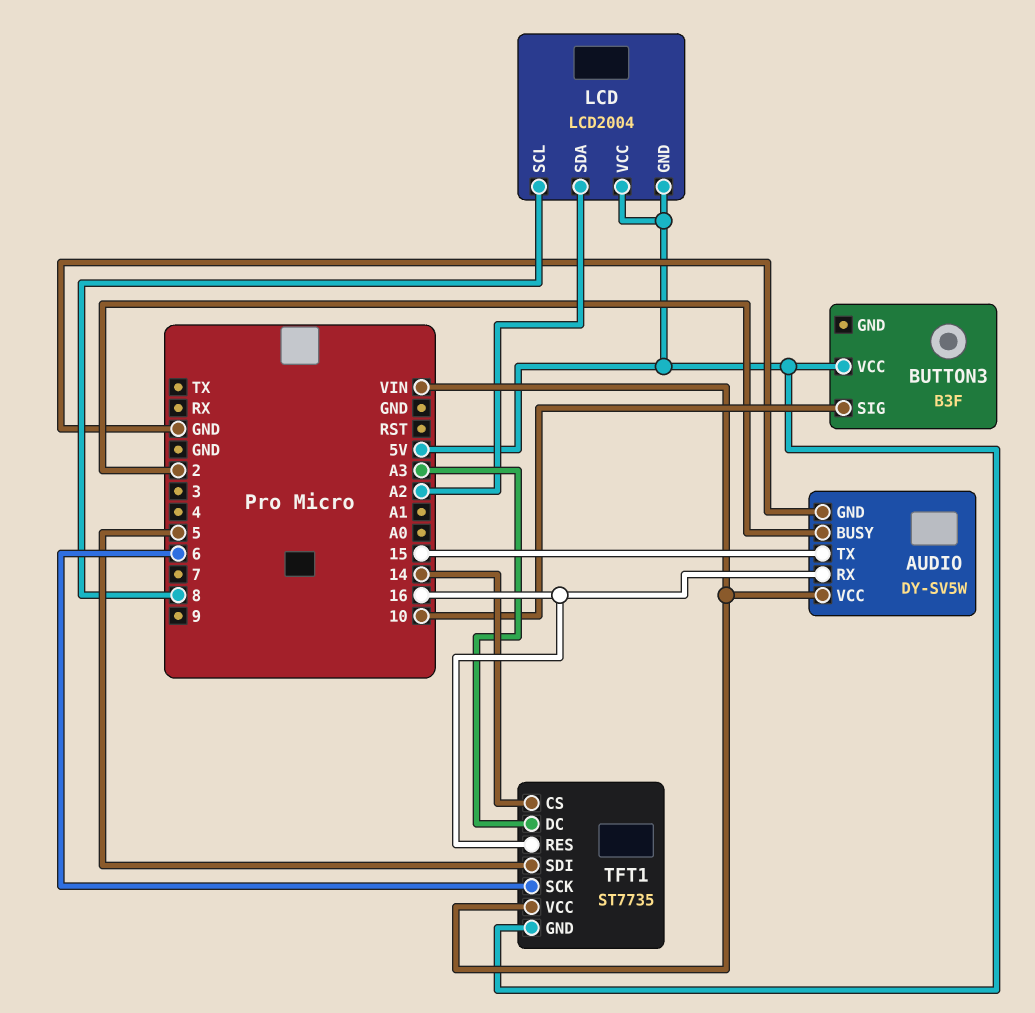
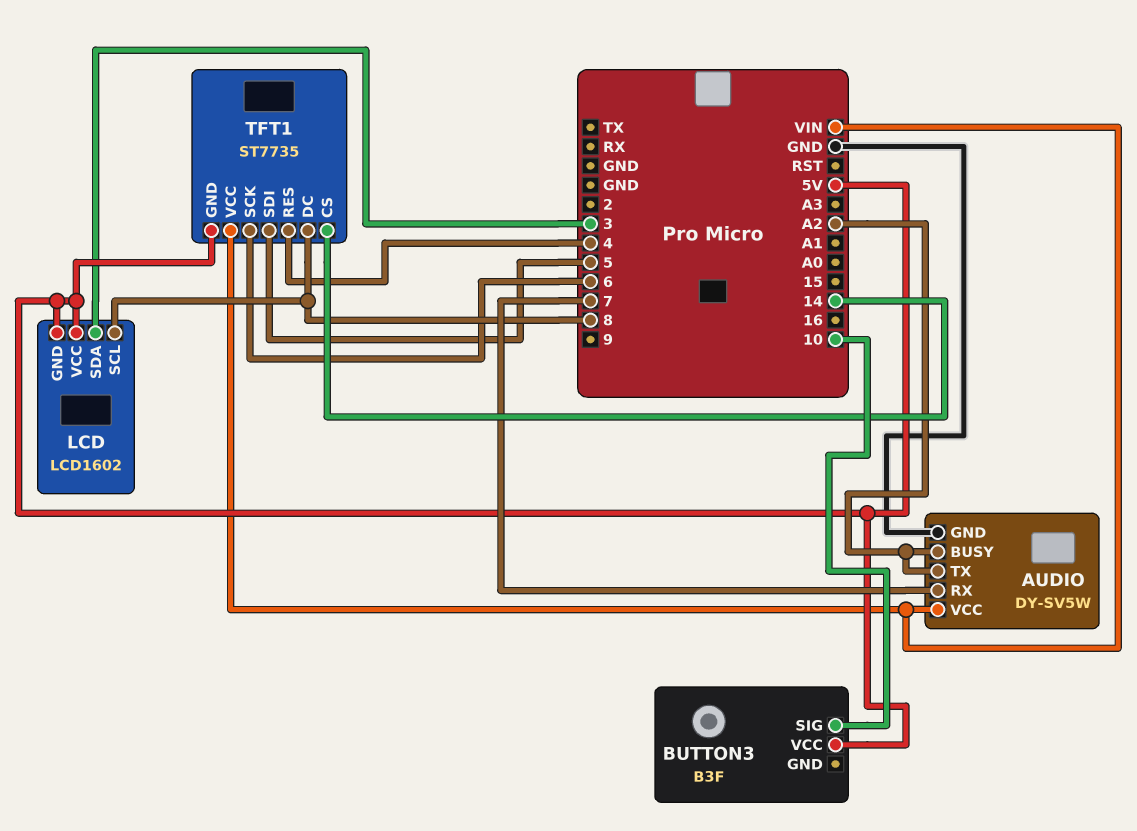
AUDIO pin BUSY: 2 -> A2
AUDIO pin RX: 16 -> 7
AUDIO pin TX: 15 -> A2
LCD: LCD2004 -> LCD1602
LCD pin SDA: A2 -> 3
TFT1 pin DC: A3 -> 8
TFT1 pin RES: 16 -> 4

